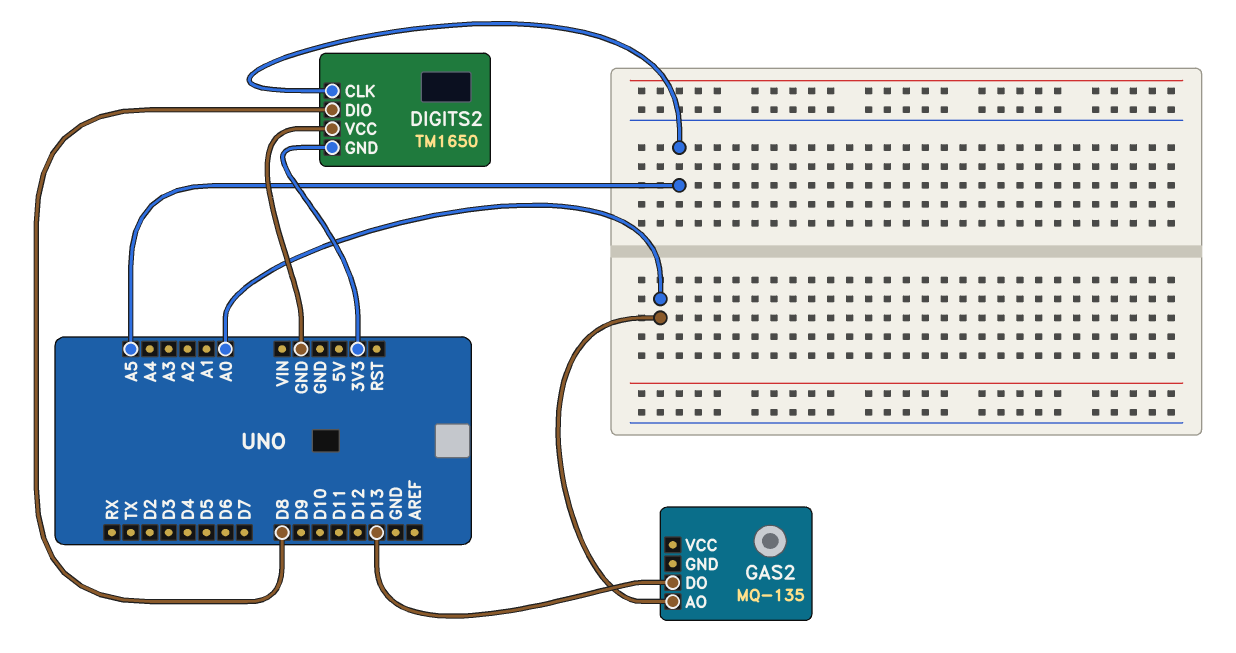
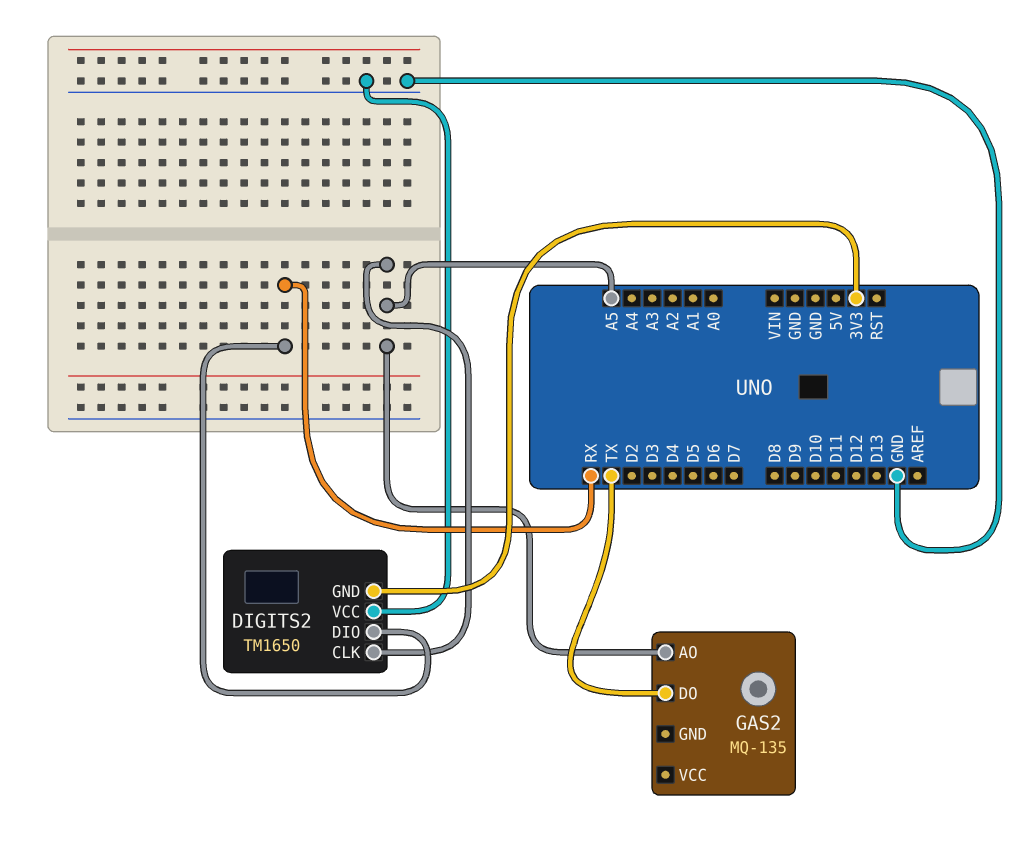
DIGITS2 pin DIO: D8 -> RX
GAS2 pin AO: A0 -> A5
GAS2 pin DO: D13 -> TX

